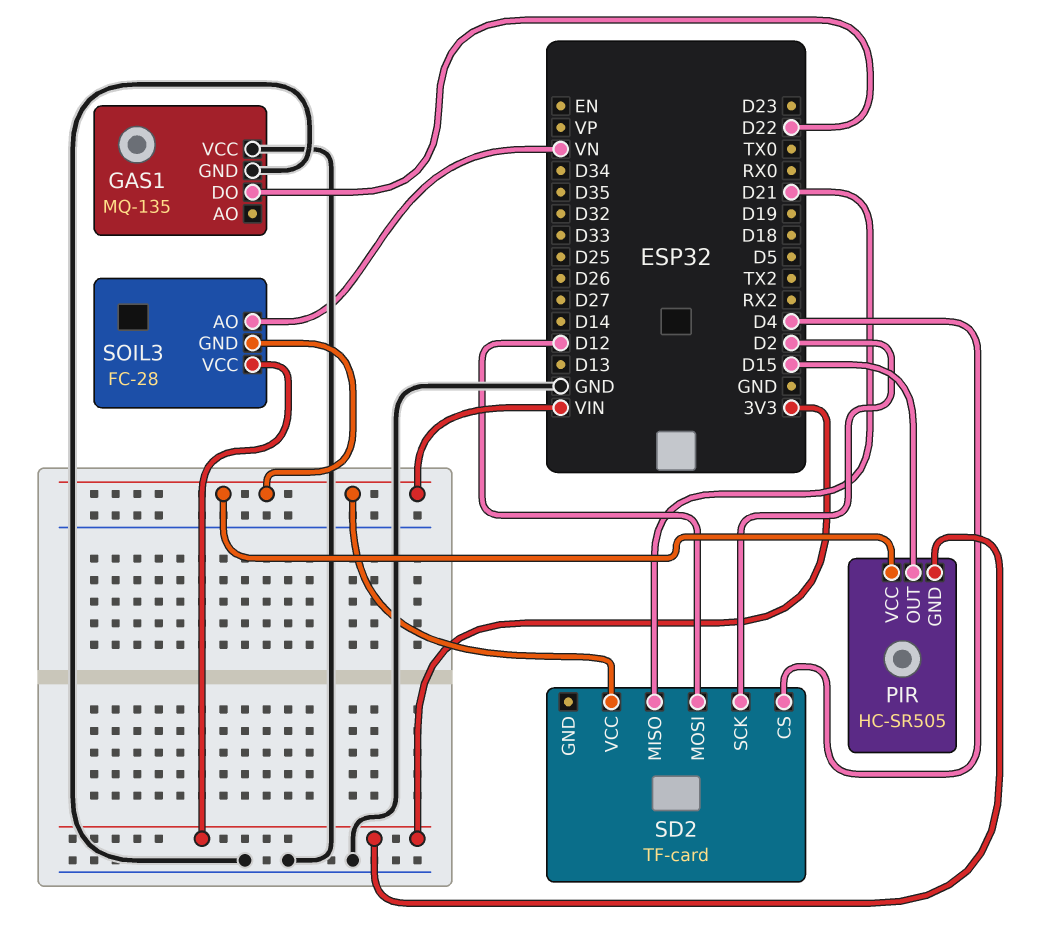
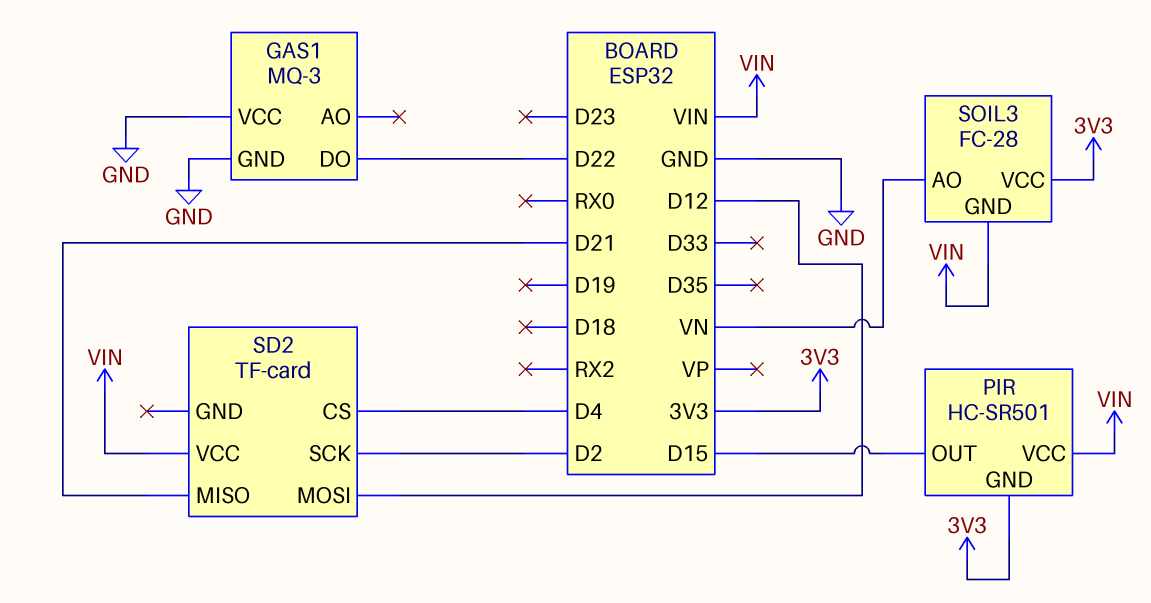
GAS1: MQ-135 -> MQ-3
PIR: HC-SR505 -> HC-SR501

